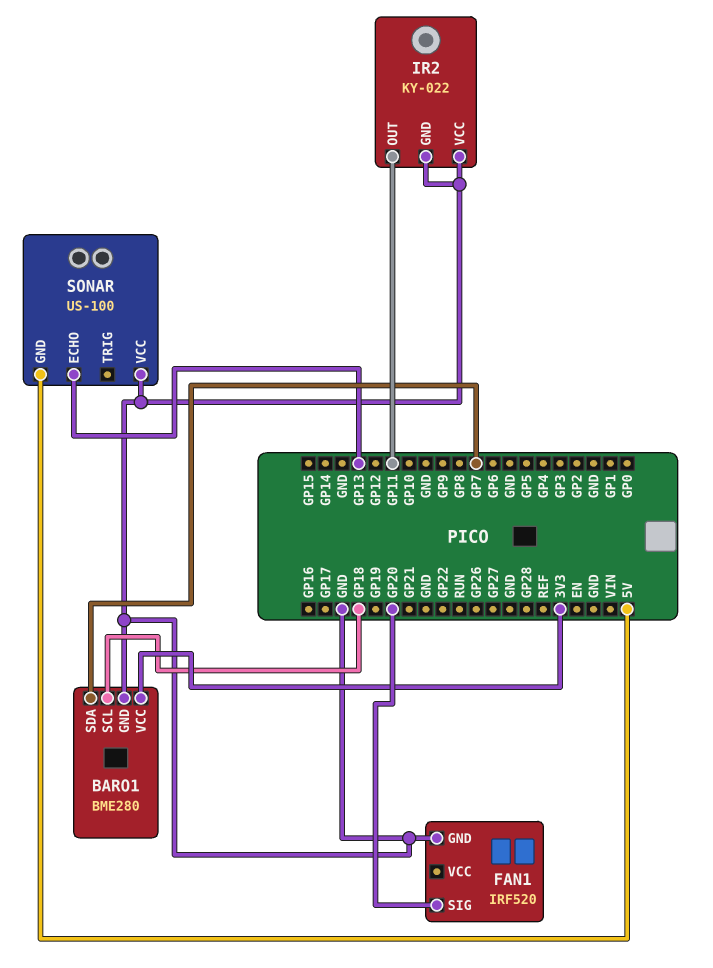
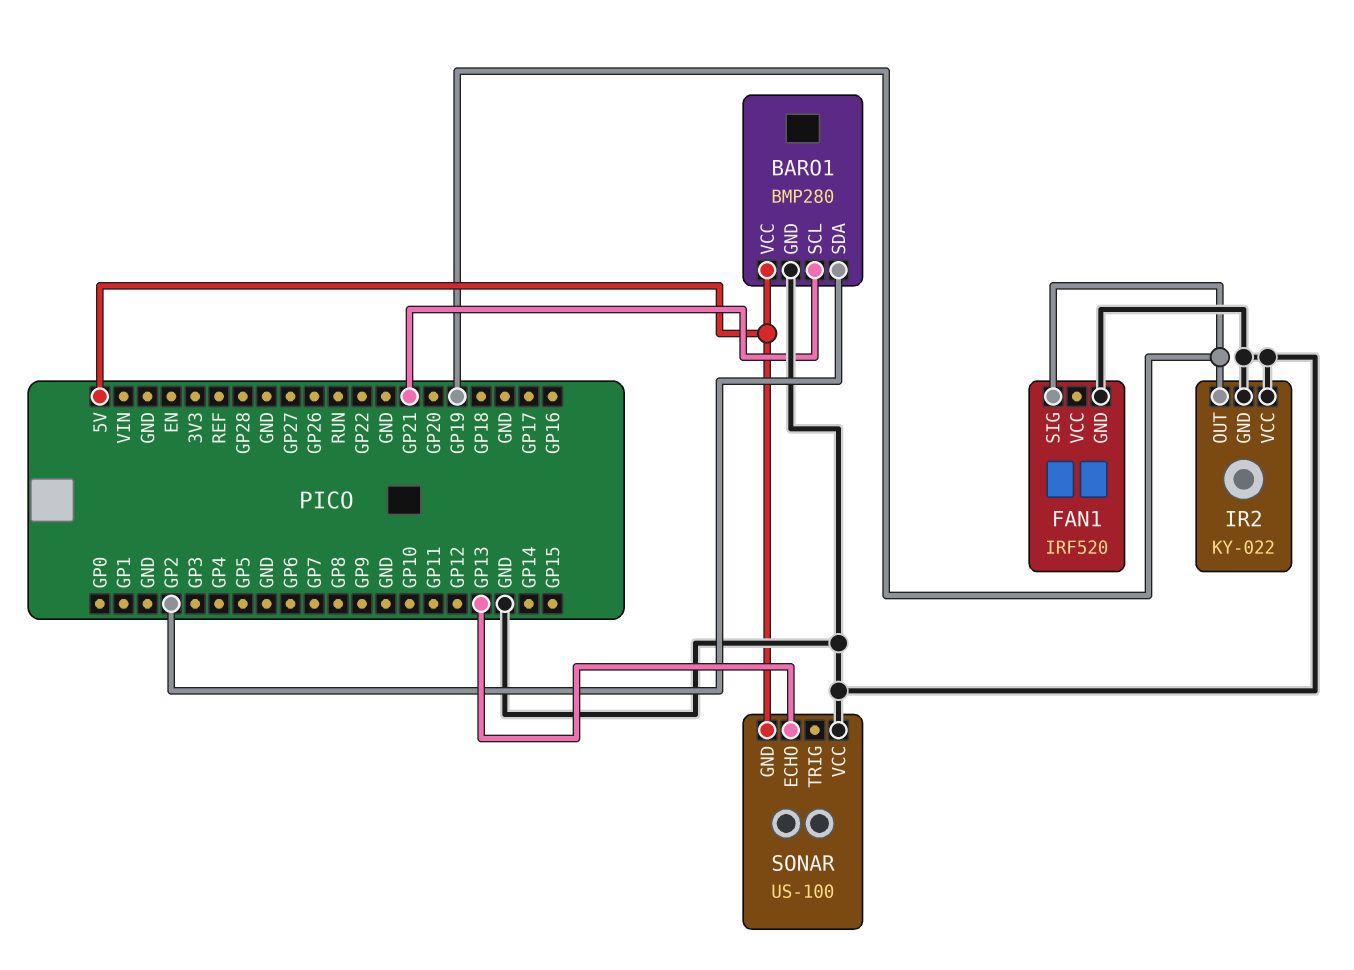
BARO1: BME280 -> BMP280
BARO1 pin SCL: GP18 -> GP21
BARO1 pin SDA: GP7 -> GP2
BARO1 pin VCC: 3V3 -> 5V
FAN1 pin SIG: GP20 -> GP19
IR2 pin OUT: GP11 -> GP19

